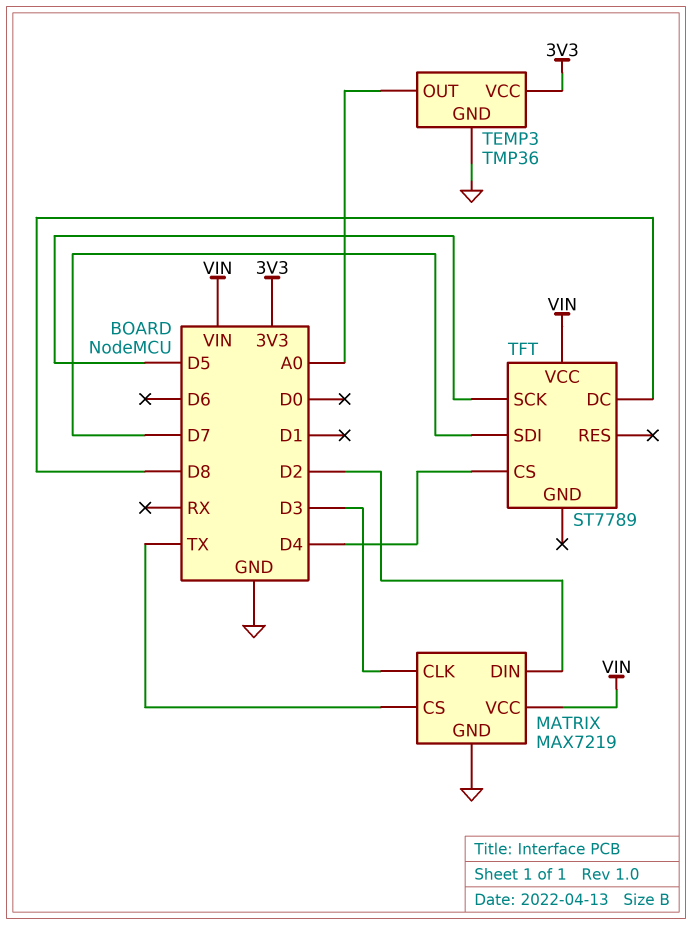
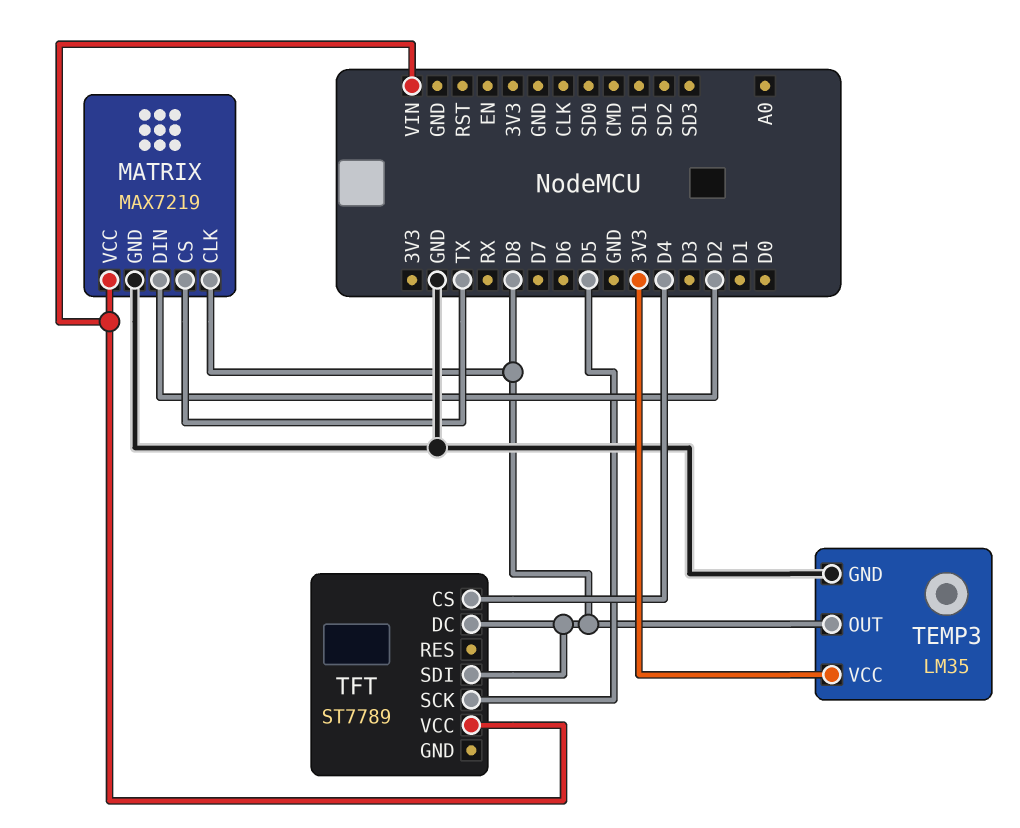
MATRIX pin CLK: D3 -> D8
TEMP3: TMP36 -> LM35
TEMP3 pin OUT: A0 -> D8
TFT pin SDI: D7 -> D8

